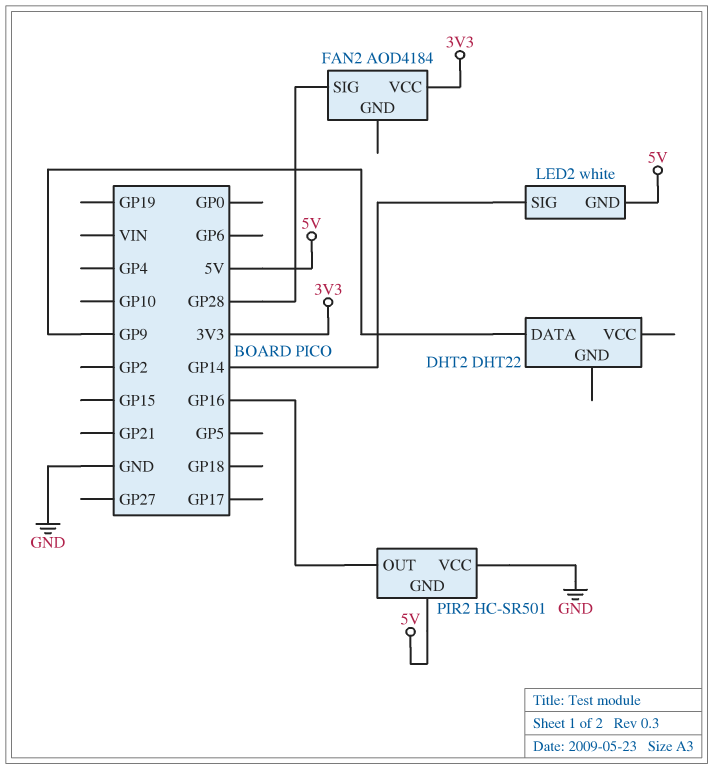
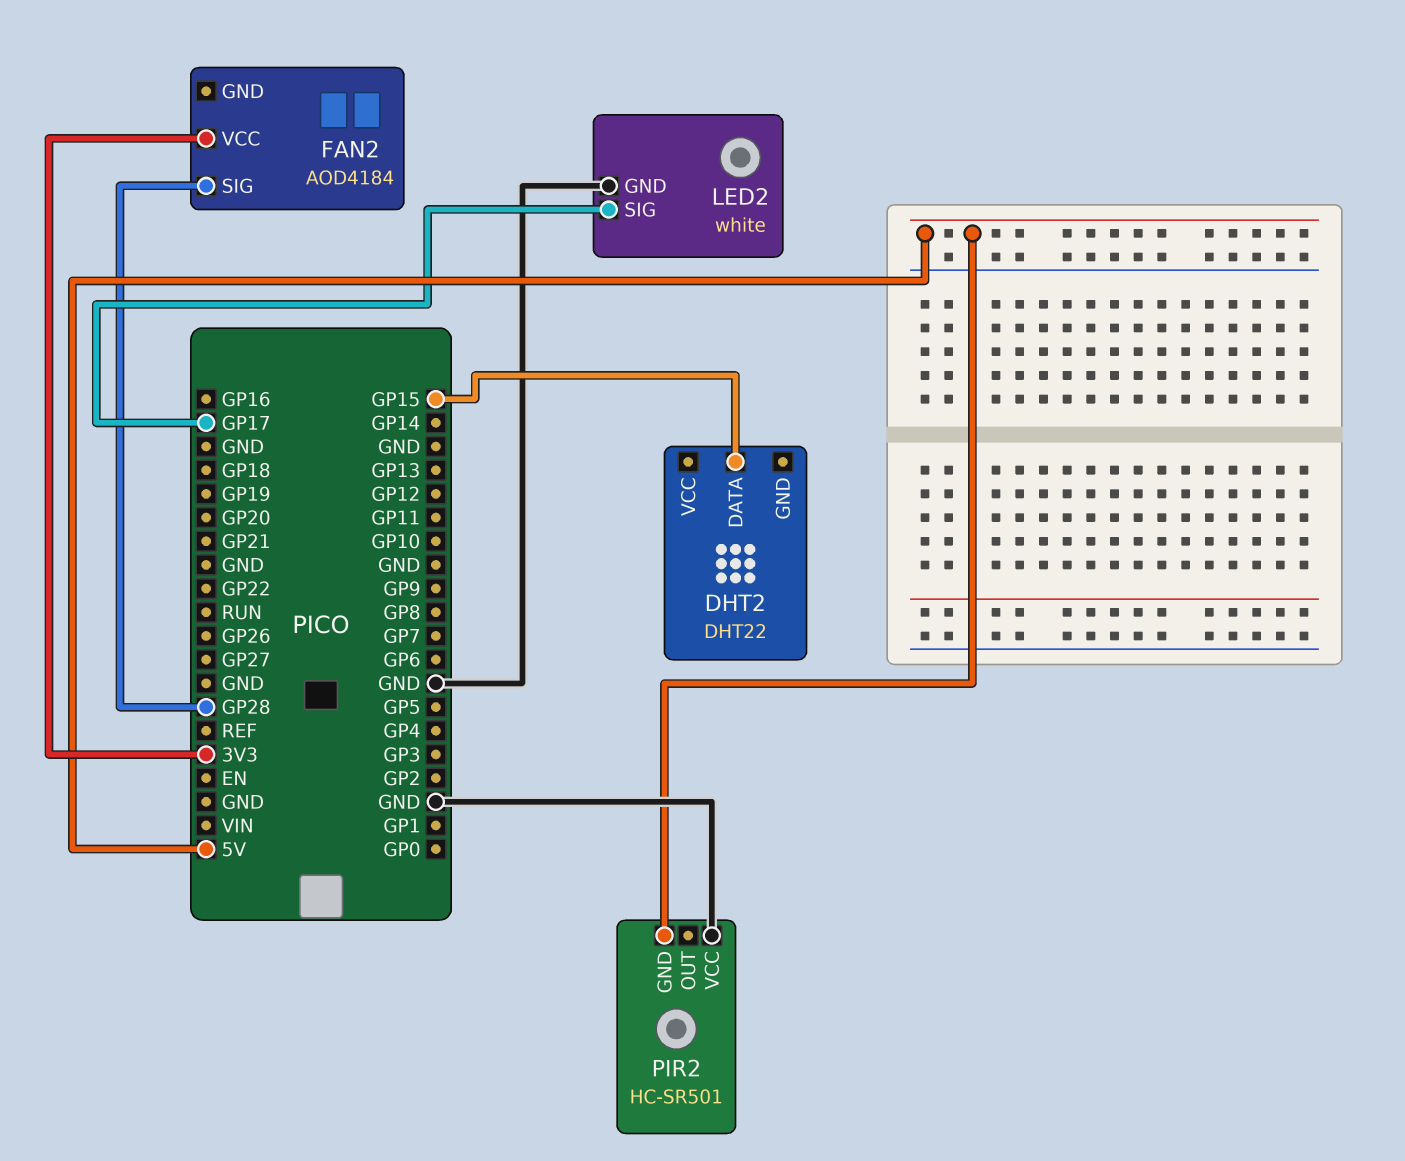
DHT2 pin DATA: GP9 -> GP15
LED2 pin GND: 5V -> GND
LED2 pin SIG: GP14 -> GP17
PIR2 pin OUT: GP16 -> none

